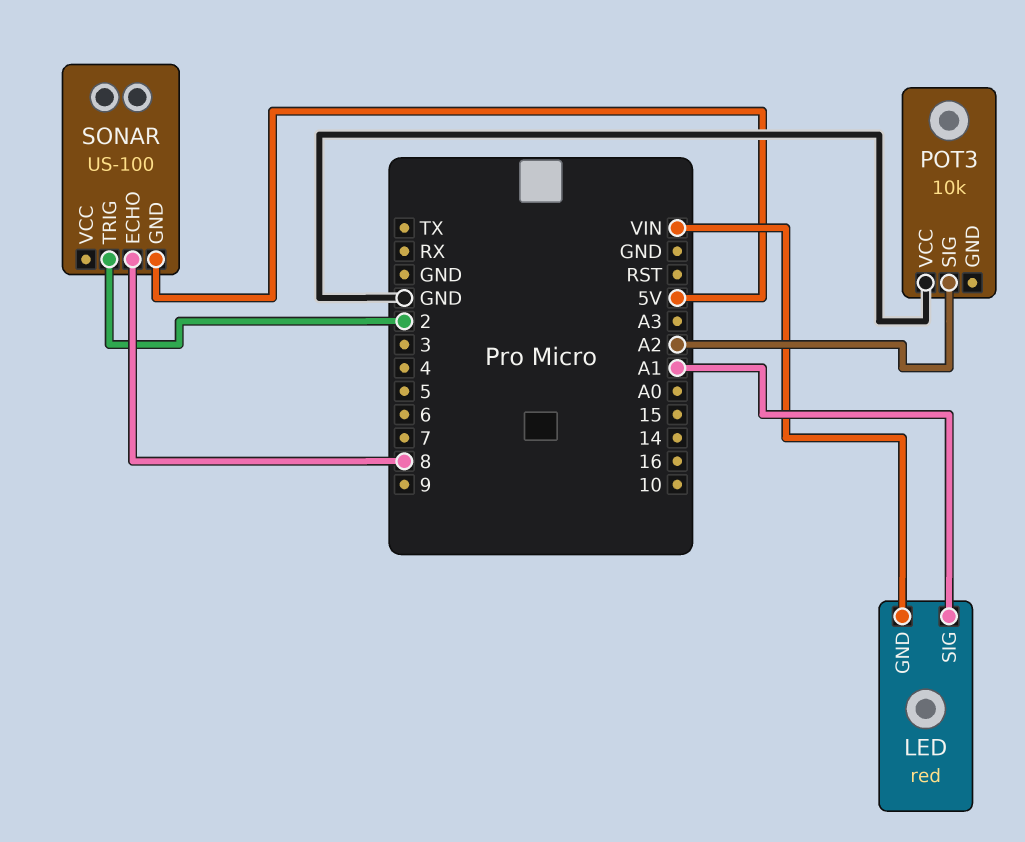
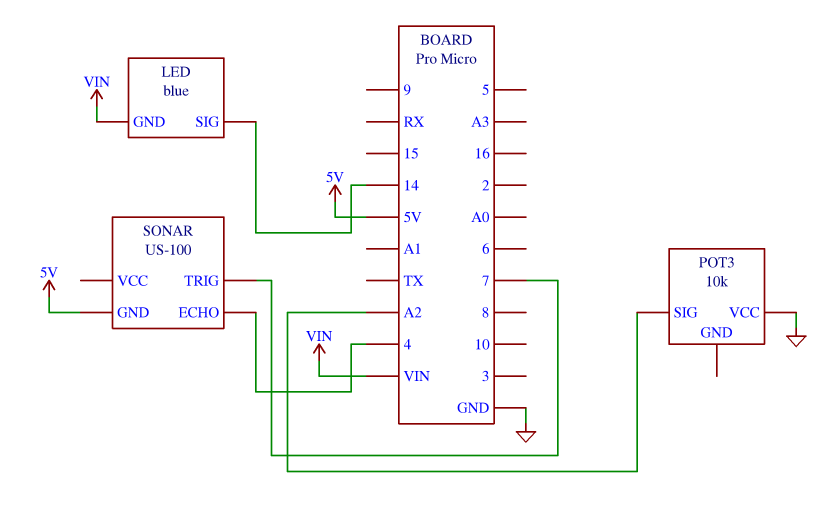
LED: red -> blue
LED pin SIG: A1 -> 14
SONAR pin ECHO: 8 -> 4
SONAR pin TRIG: 2 -> 7

